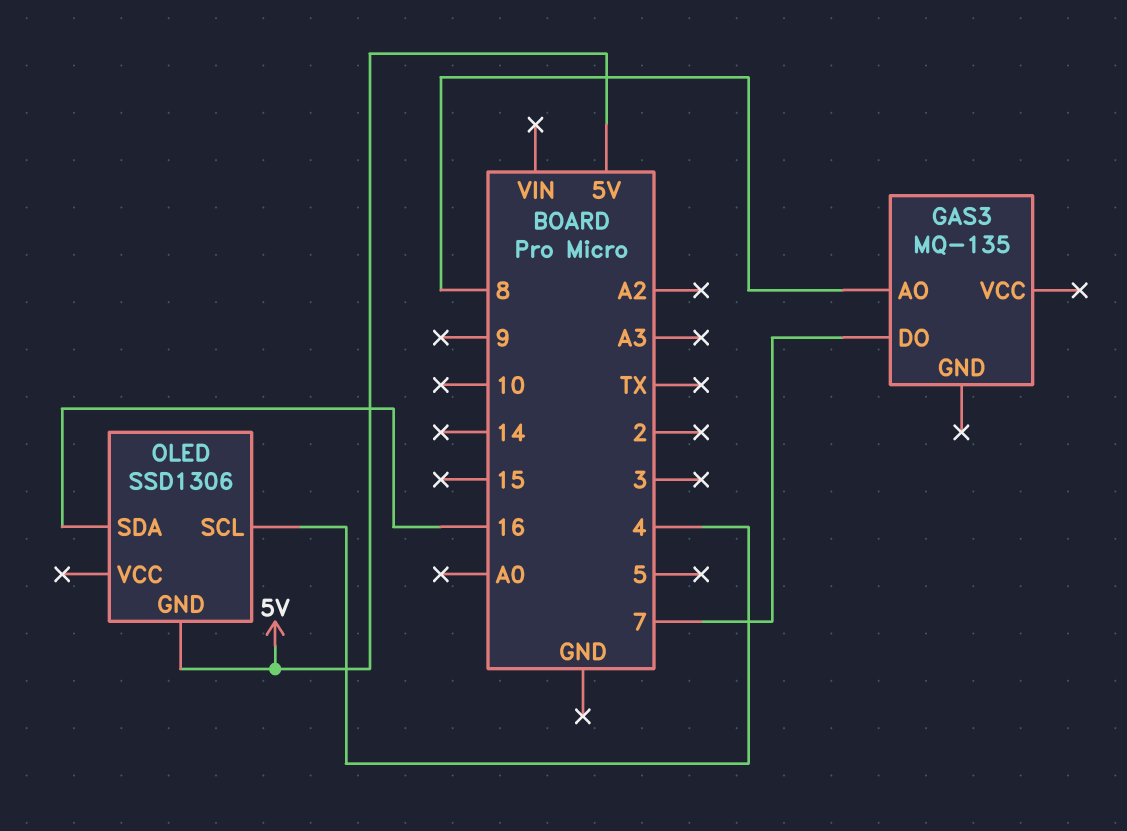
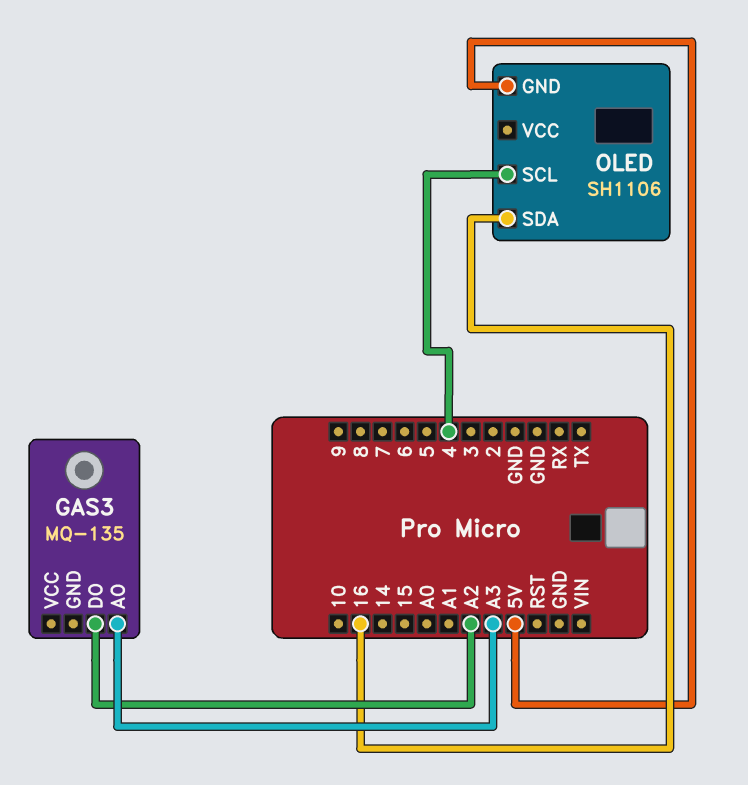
GAS3 pin AO: 8 -> A3
GAS3 pin DO: 7 -> A2
OLED: SSD1306 -> SH1106

